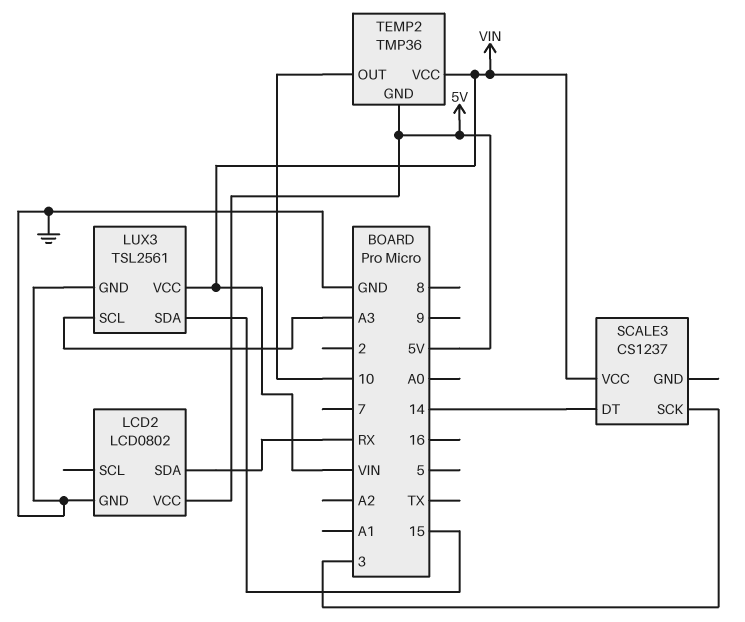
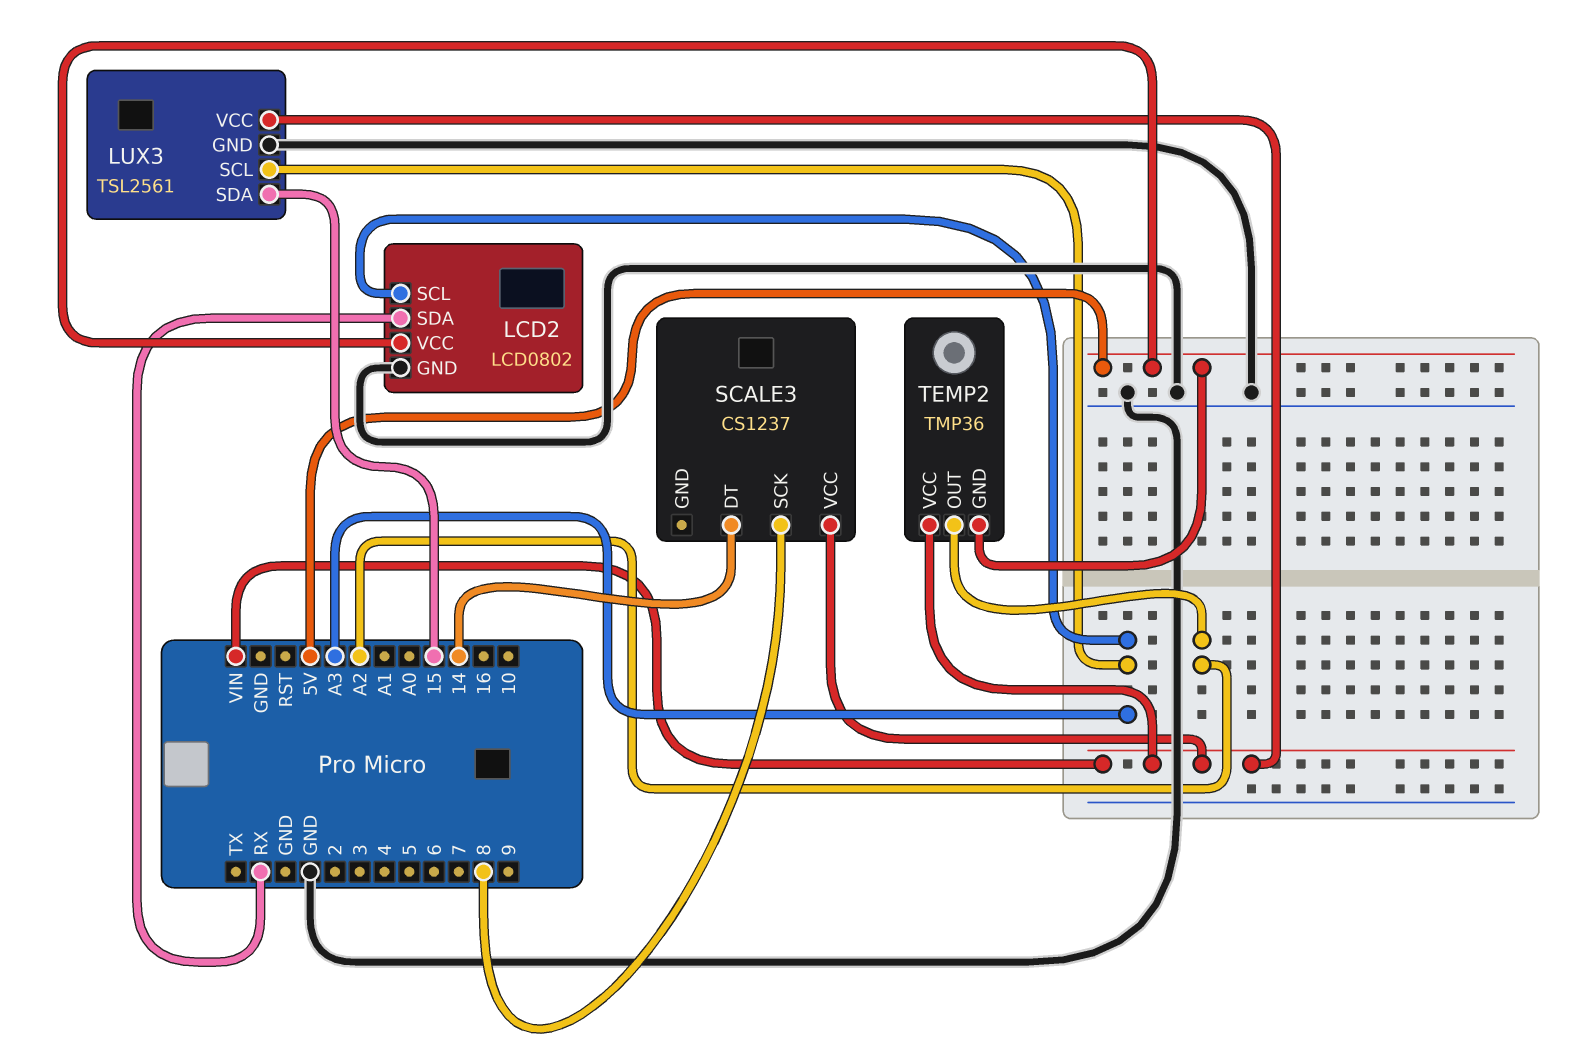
LCD2 pin SCL: none -> A3
SCALE3 pin SCK: 3 -> 8
TEMP2 pin OUT: 10 -> A2

